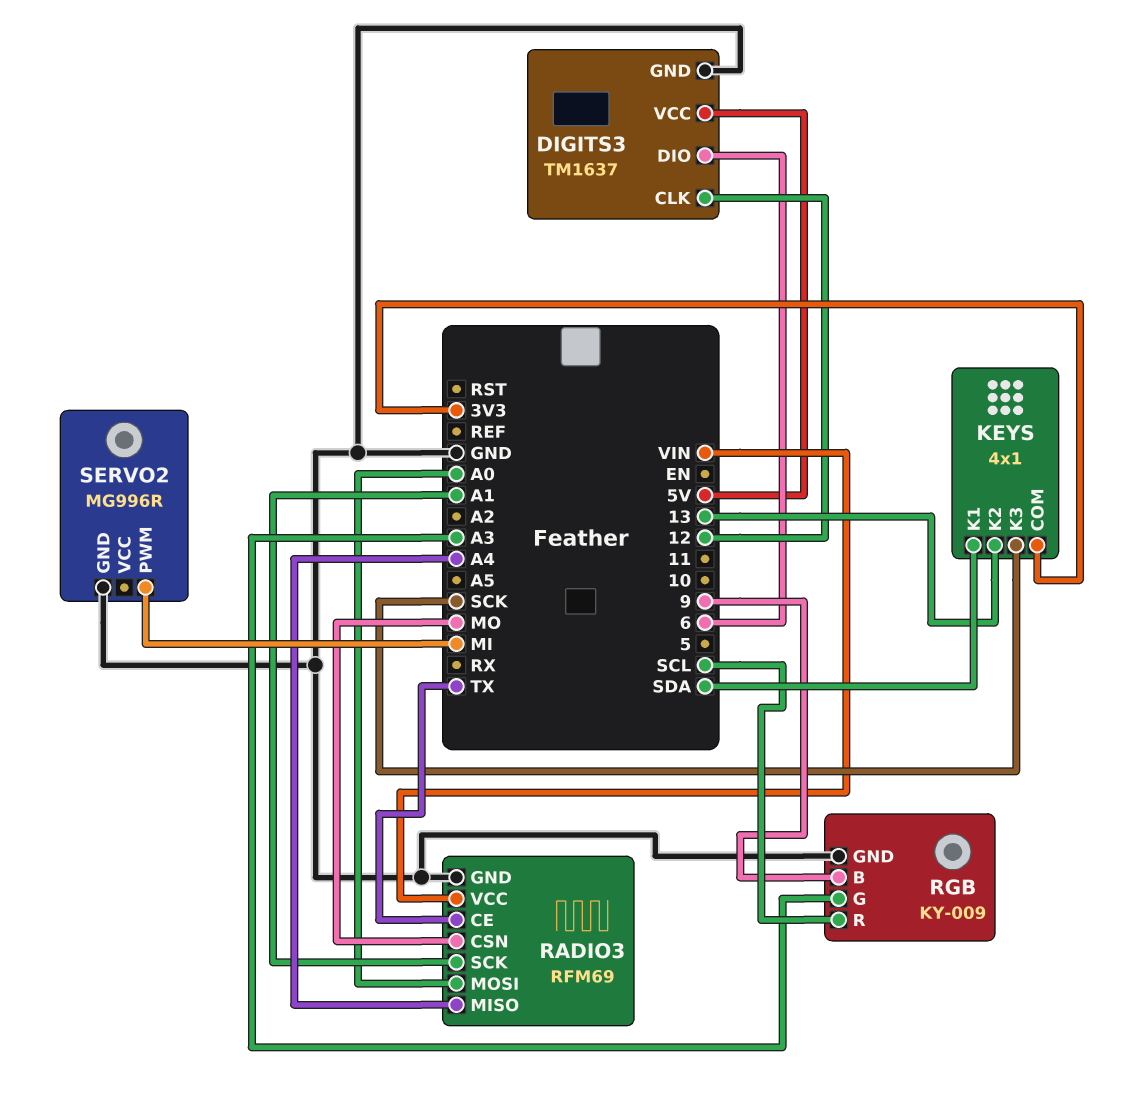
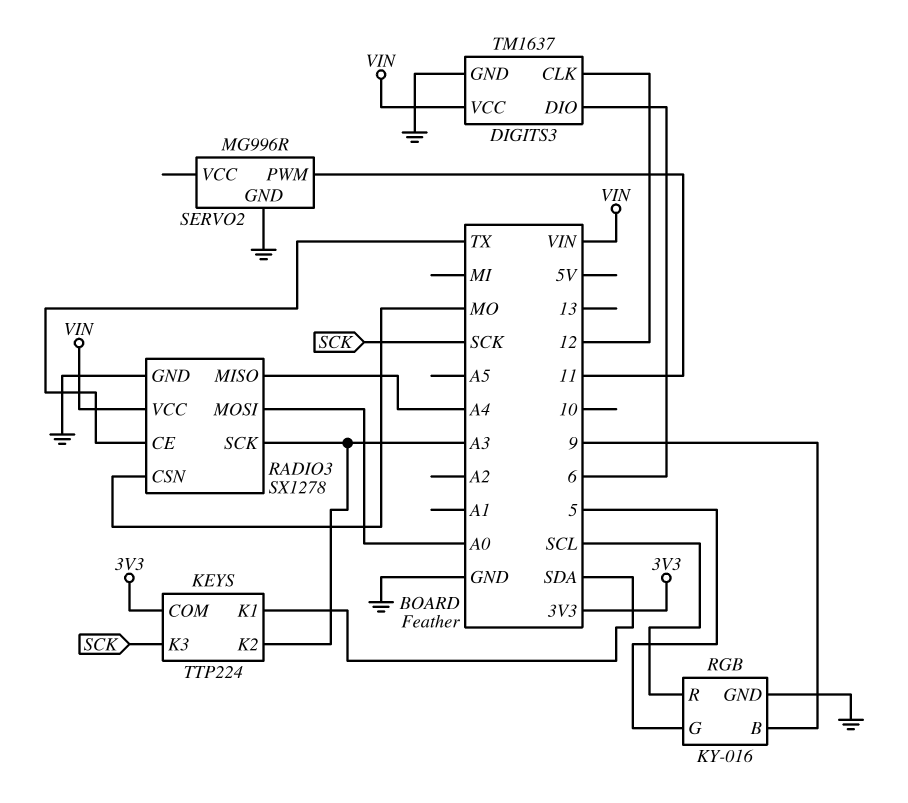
DIGITS3 pin VCC: 5V -> VIN
KEYS: 4x1 -> TTP224
KEYS pin K2: 13 -> A3
RADIO3: RFM69 -> SX1278
RADIO3 pin SCK: A1 -> A3
RGB: KY-009 -> KY-016
RGB pin G: A3 -> 5
SERVO2 pin PWM: MI -> 11

